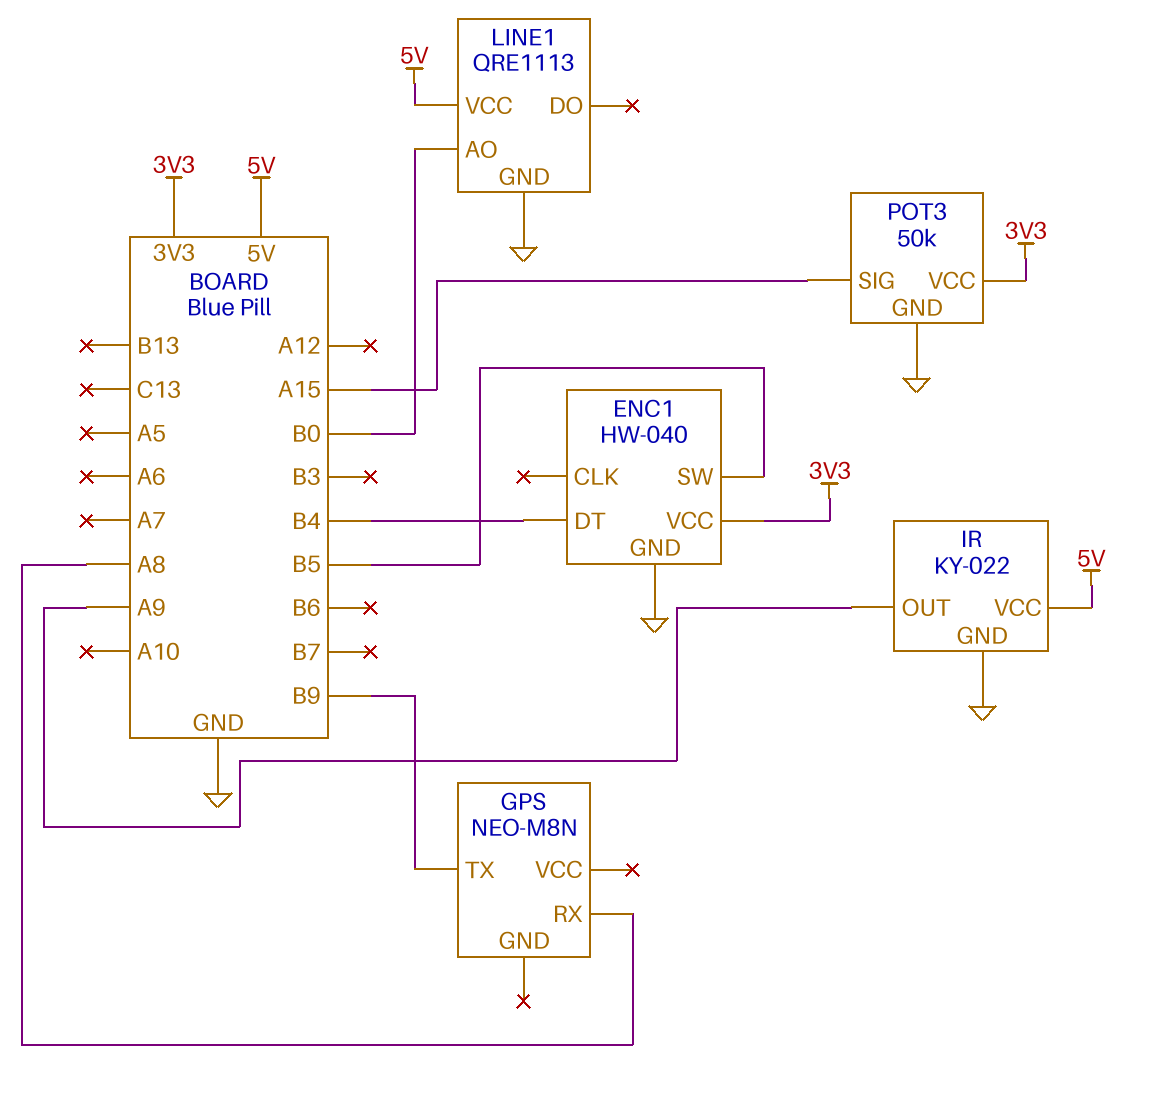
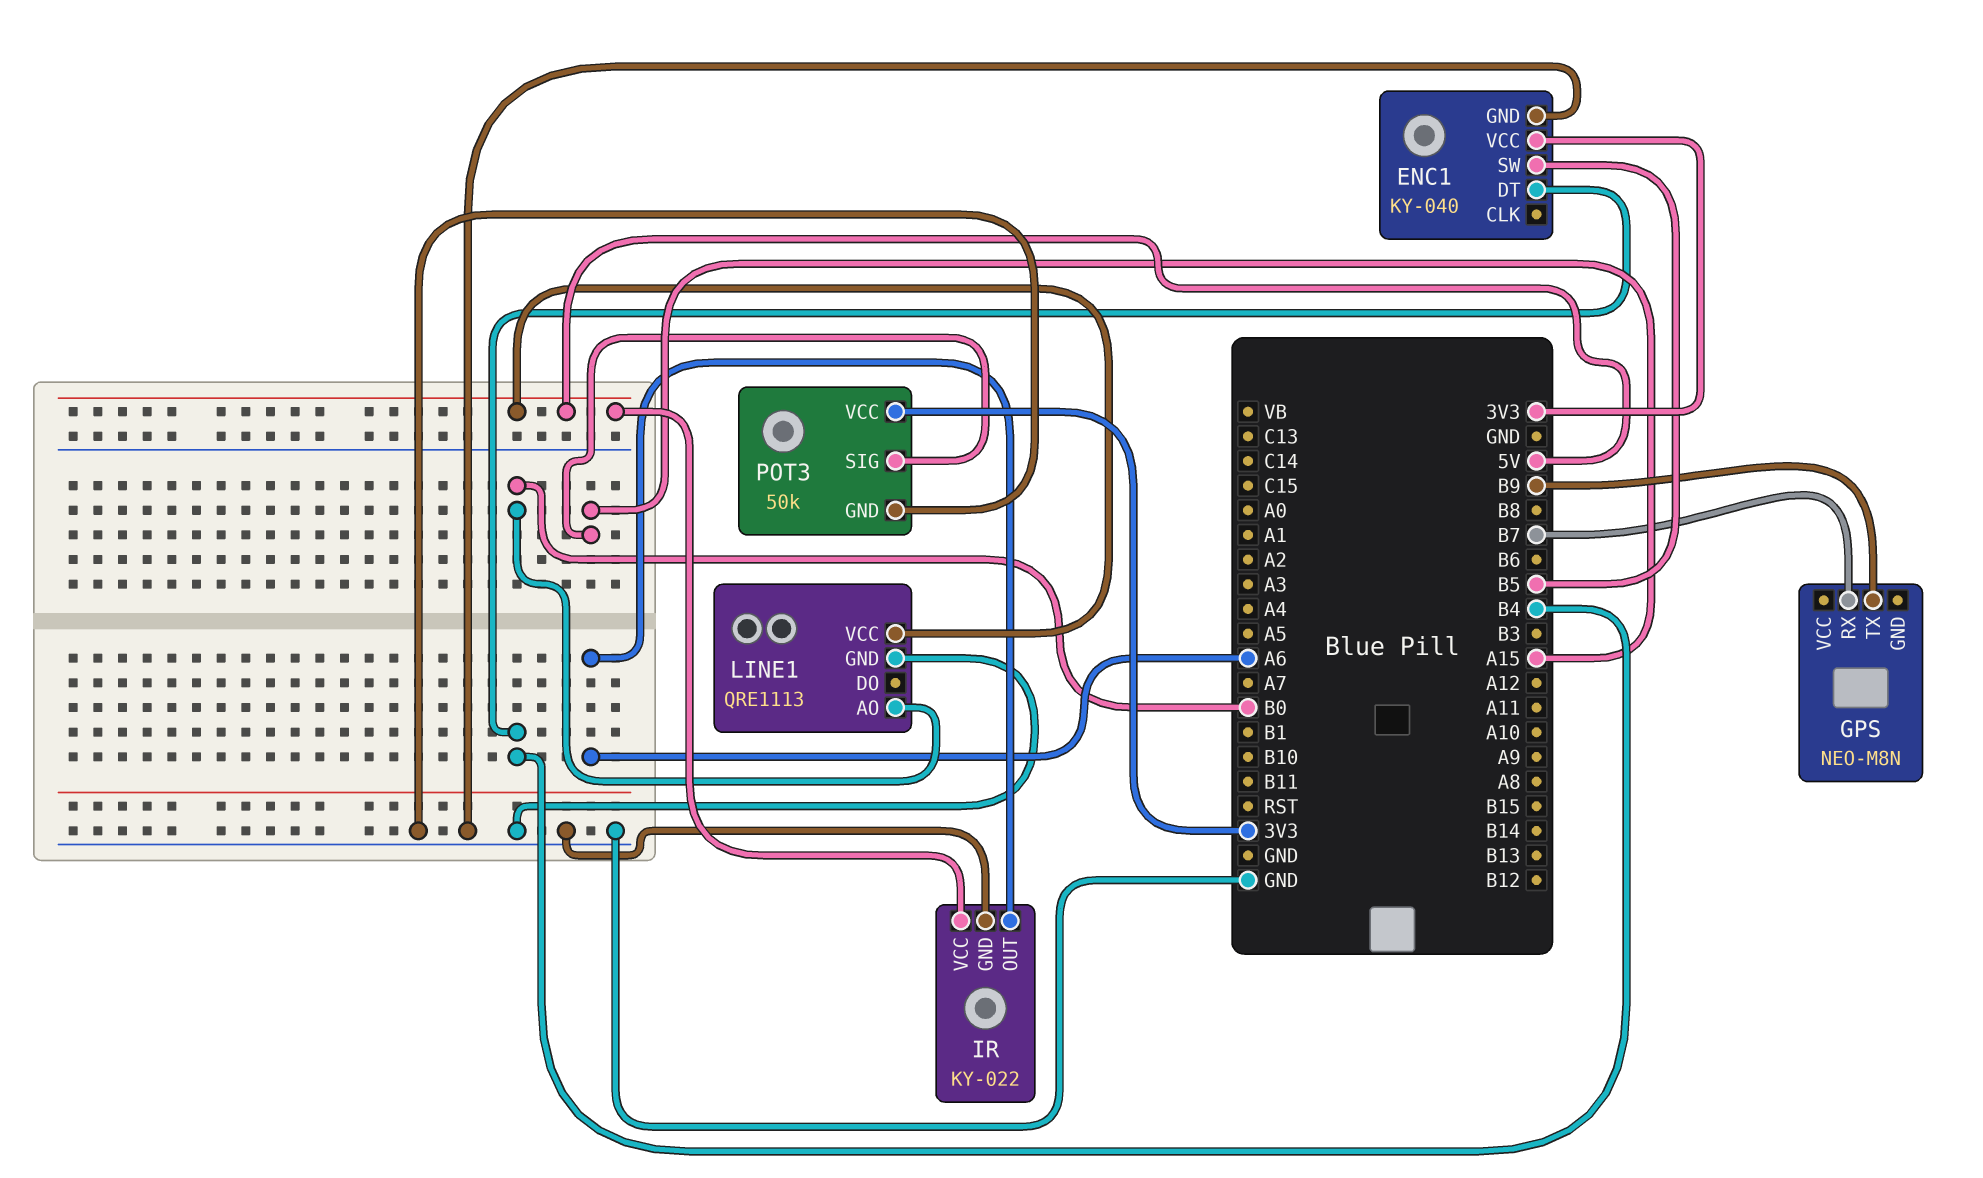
ENC1: HW-040 -> KY-040
GPS pin RX: A8 -> B7
IR pin OUT: A9 -> A6

